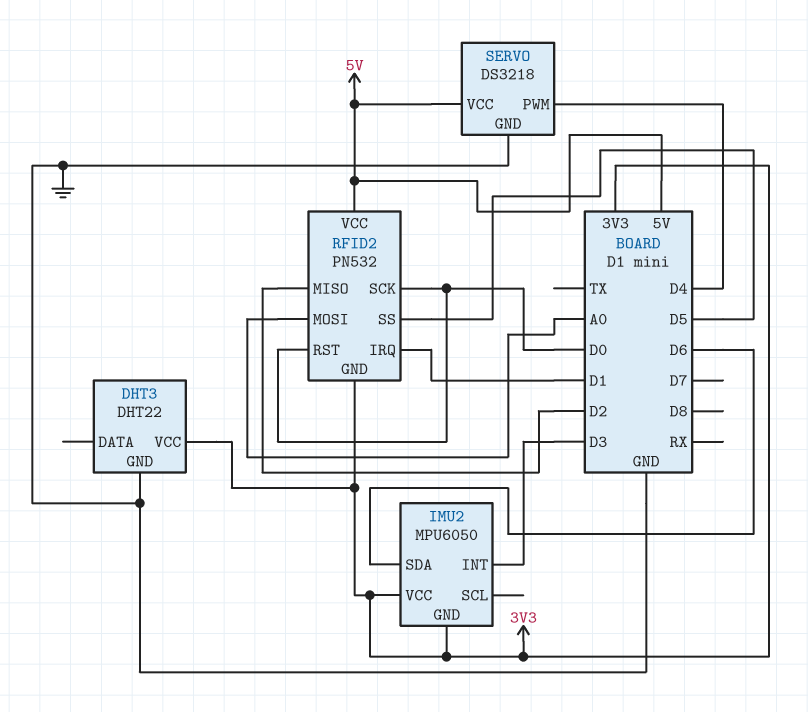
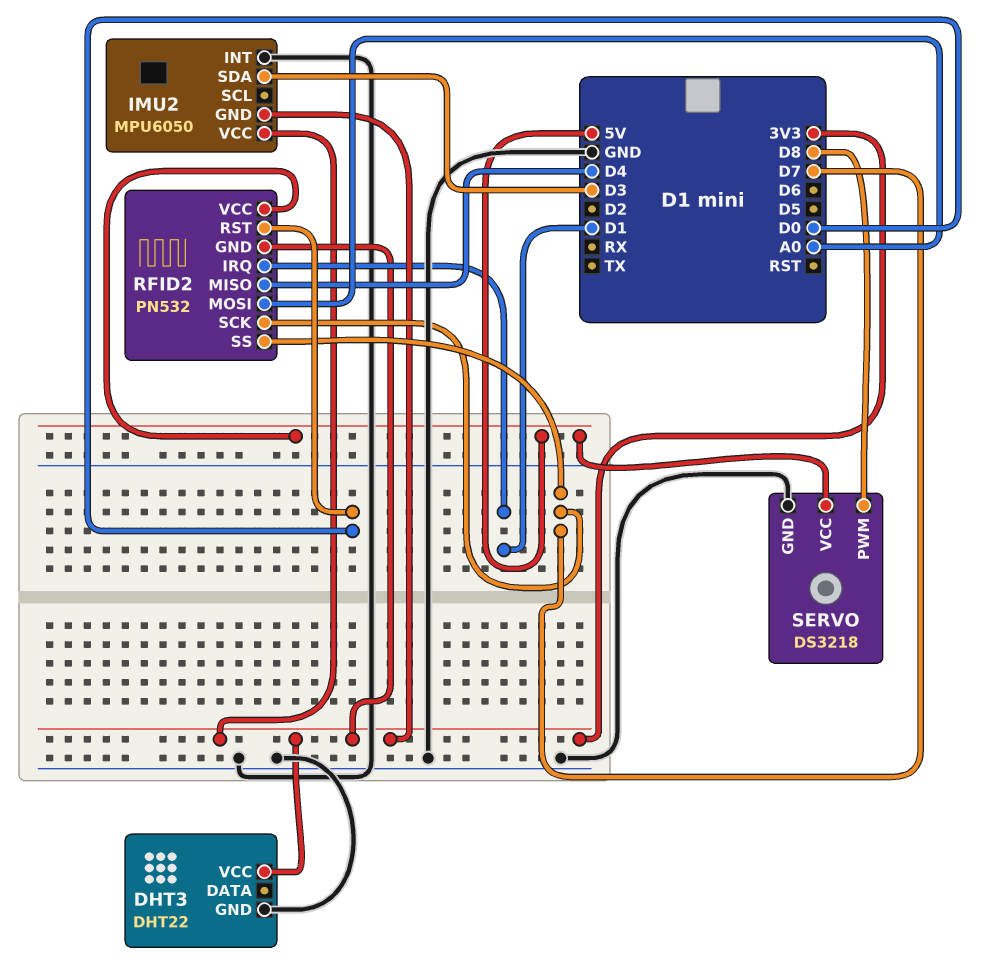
IMU2 pin INT: D3 -> GND
IMU2 pin SDA: D6 -> D3
RFID2 pin MISO: D2 -> D4
RFID2 pin SCK: D0 -> D7
RFID2 pin SS: D5 -> D7
SERVO pin PWM: D4 -> D8

